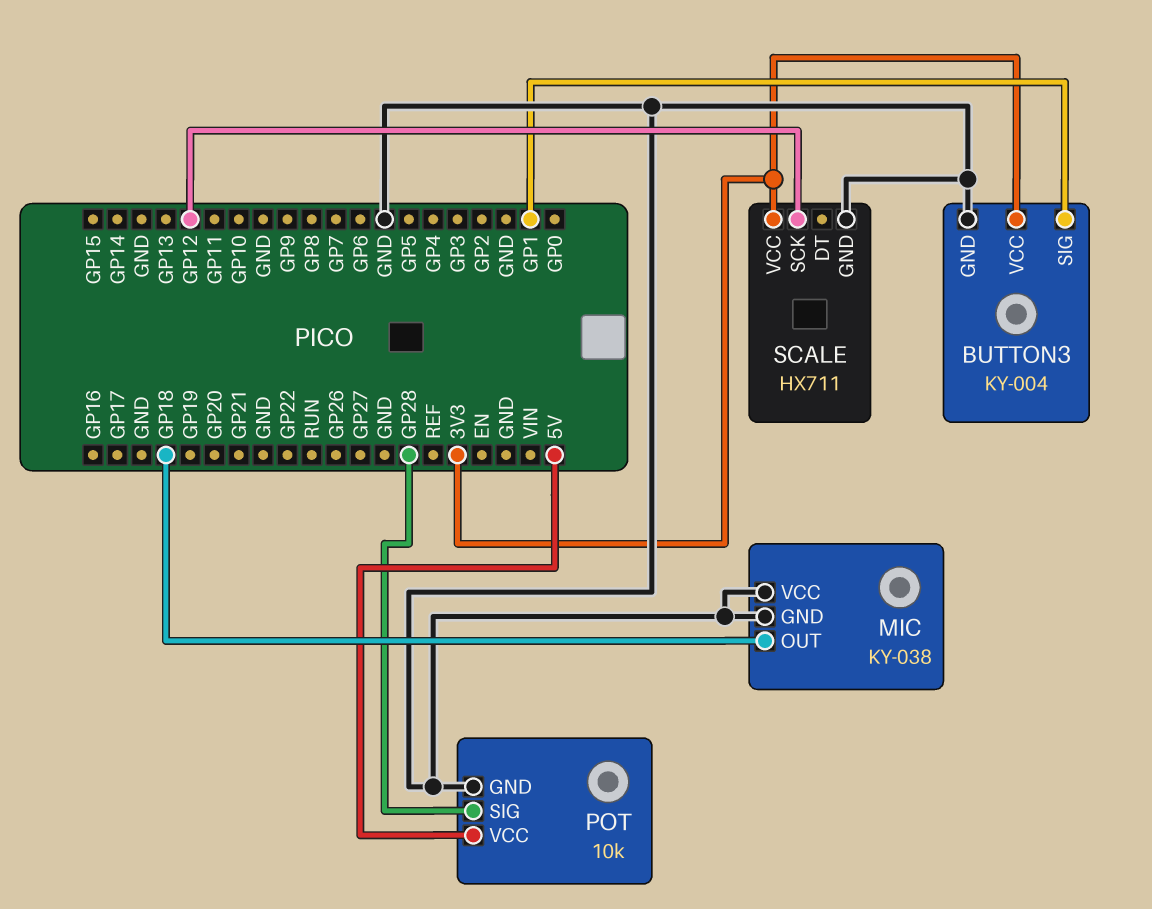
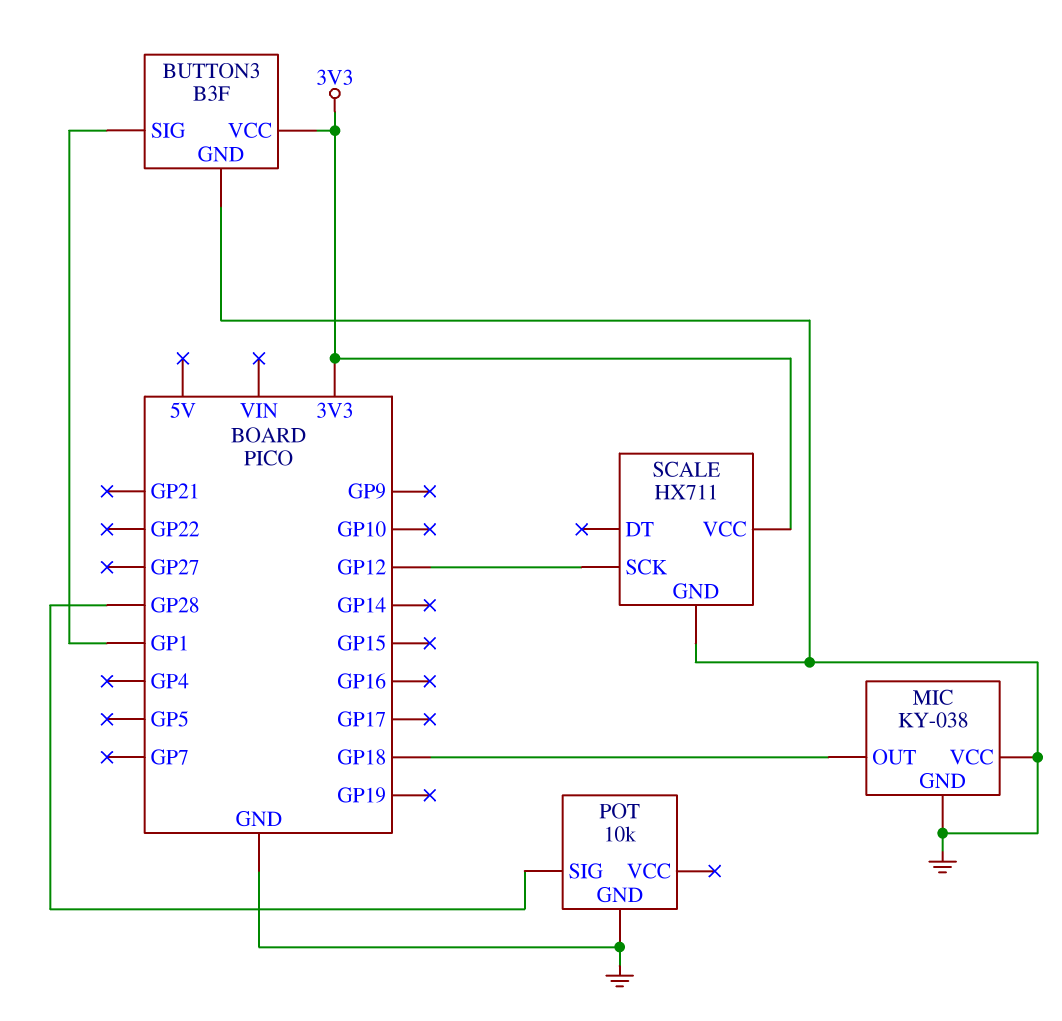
BUTTON3: KY-004 -> B3F
POT pin VCC: 5V -> none

